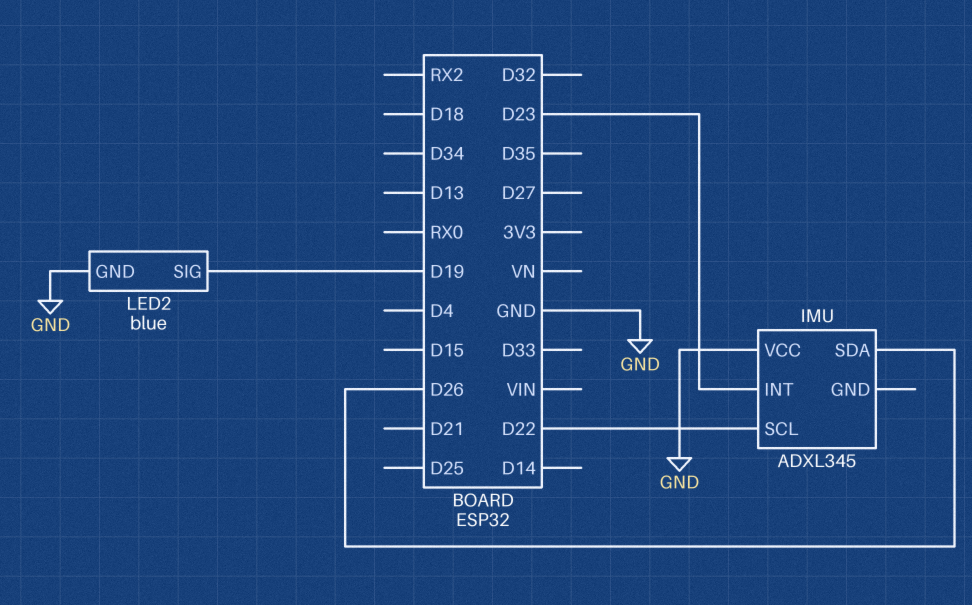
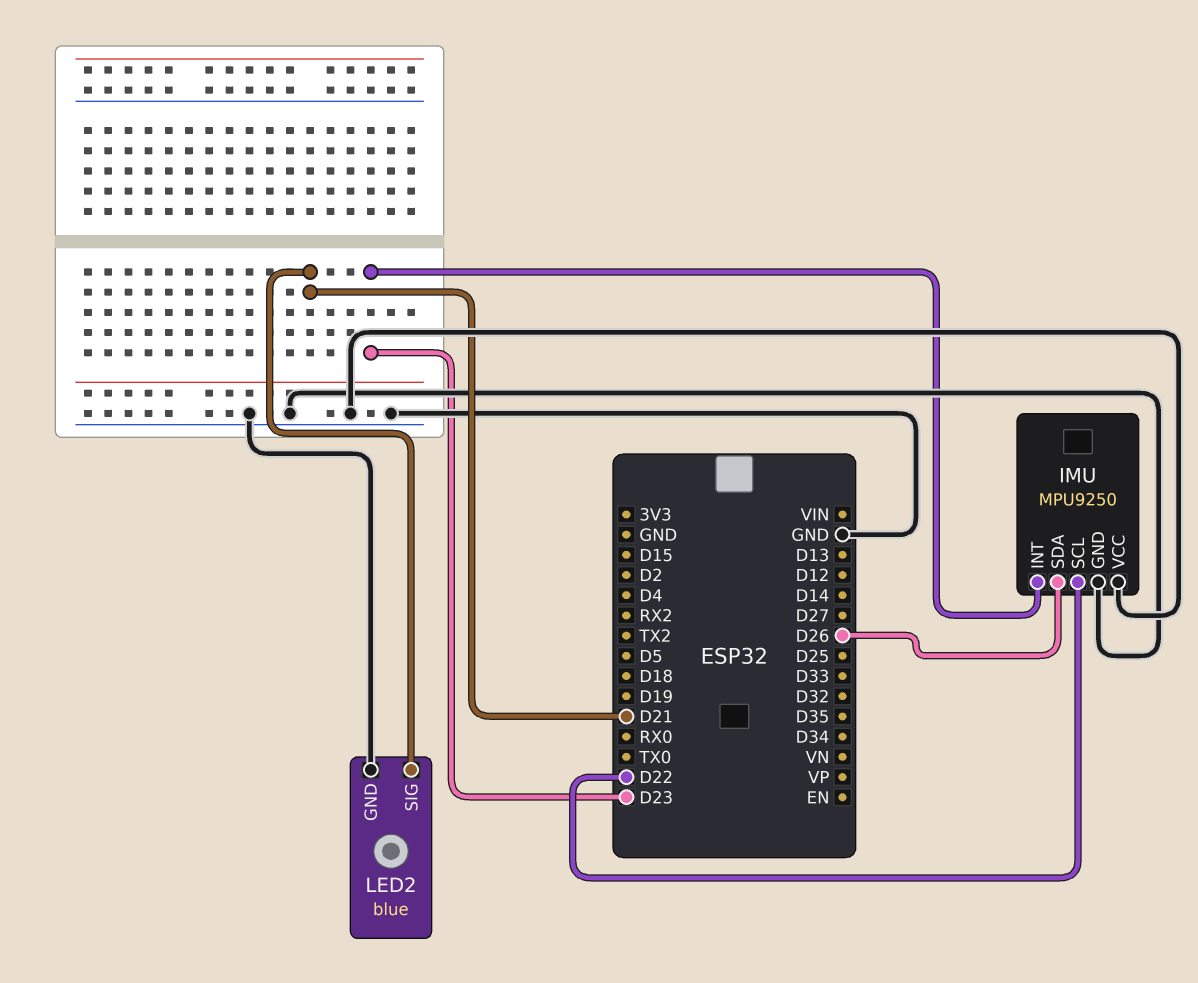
IMU: ADXL345 -> MPU9250
IMU pin GND: none -> GND
LED2 pin SIG: D19 -> D21

